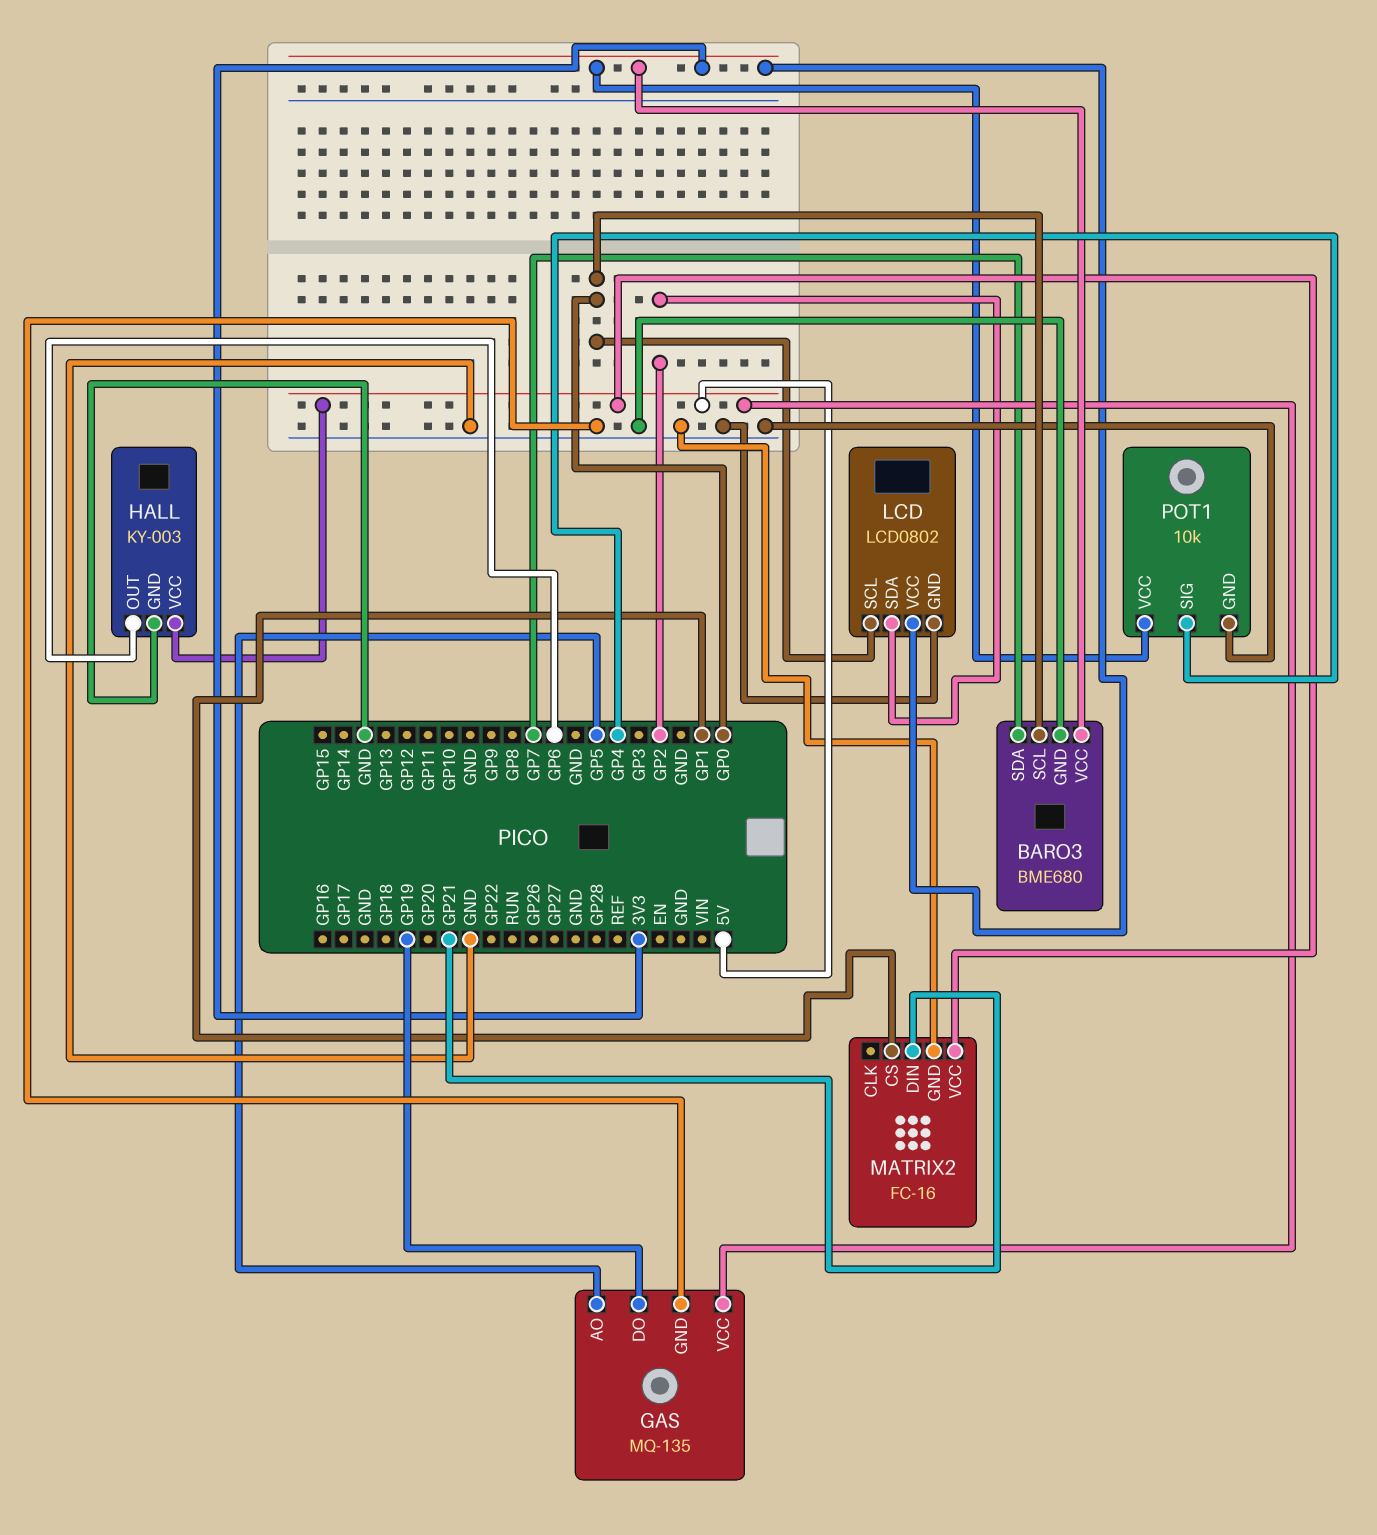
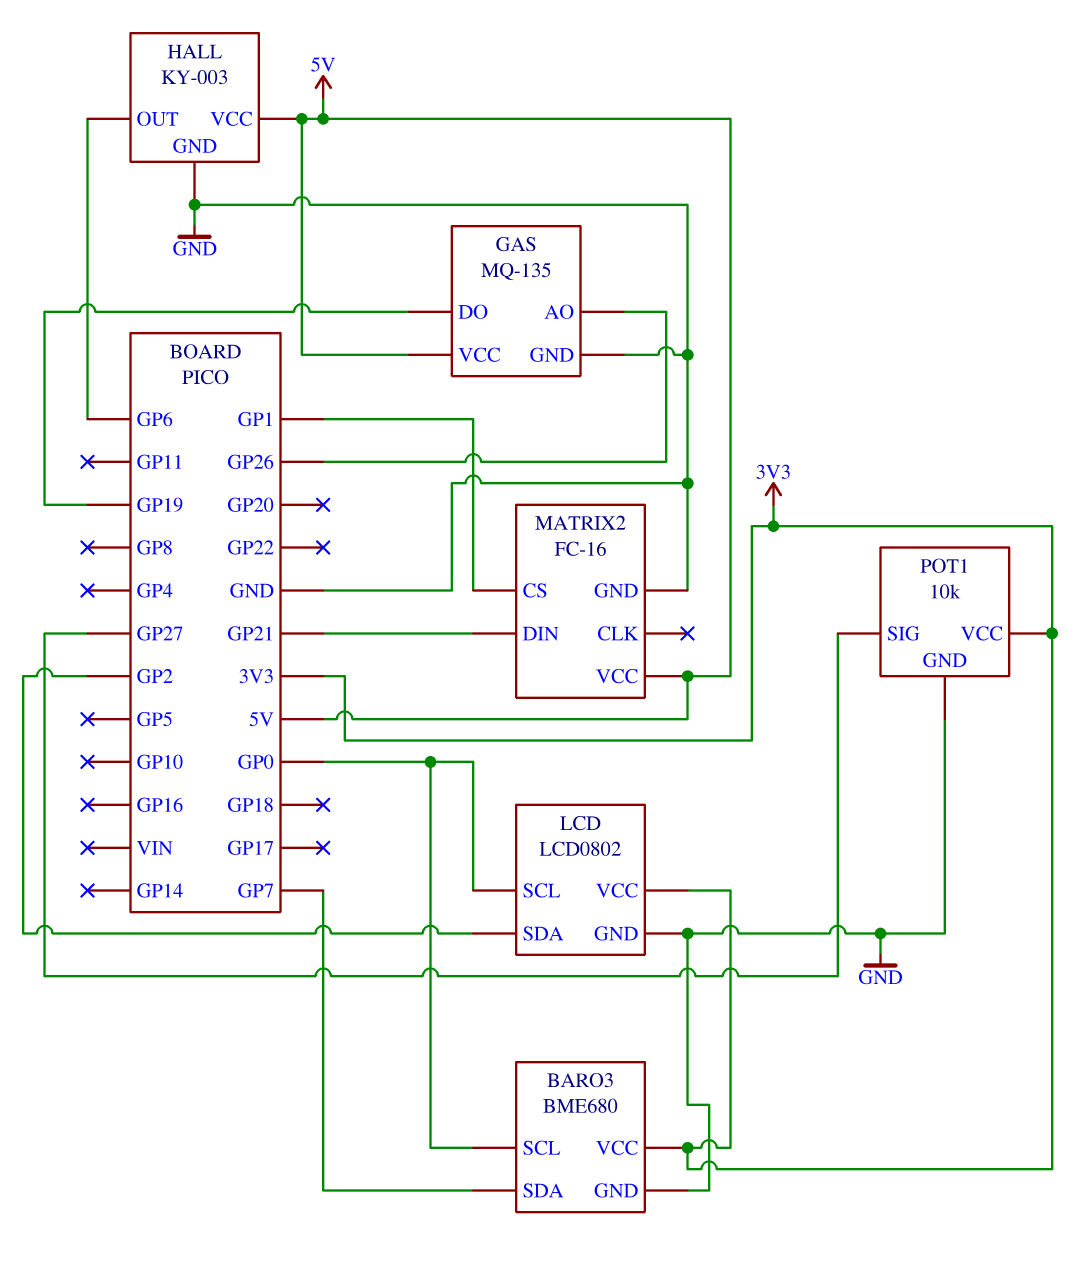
GAS pin AO: GP5 -> GP26
POT1 pin SIG: GP4 -> GP27

